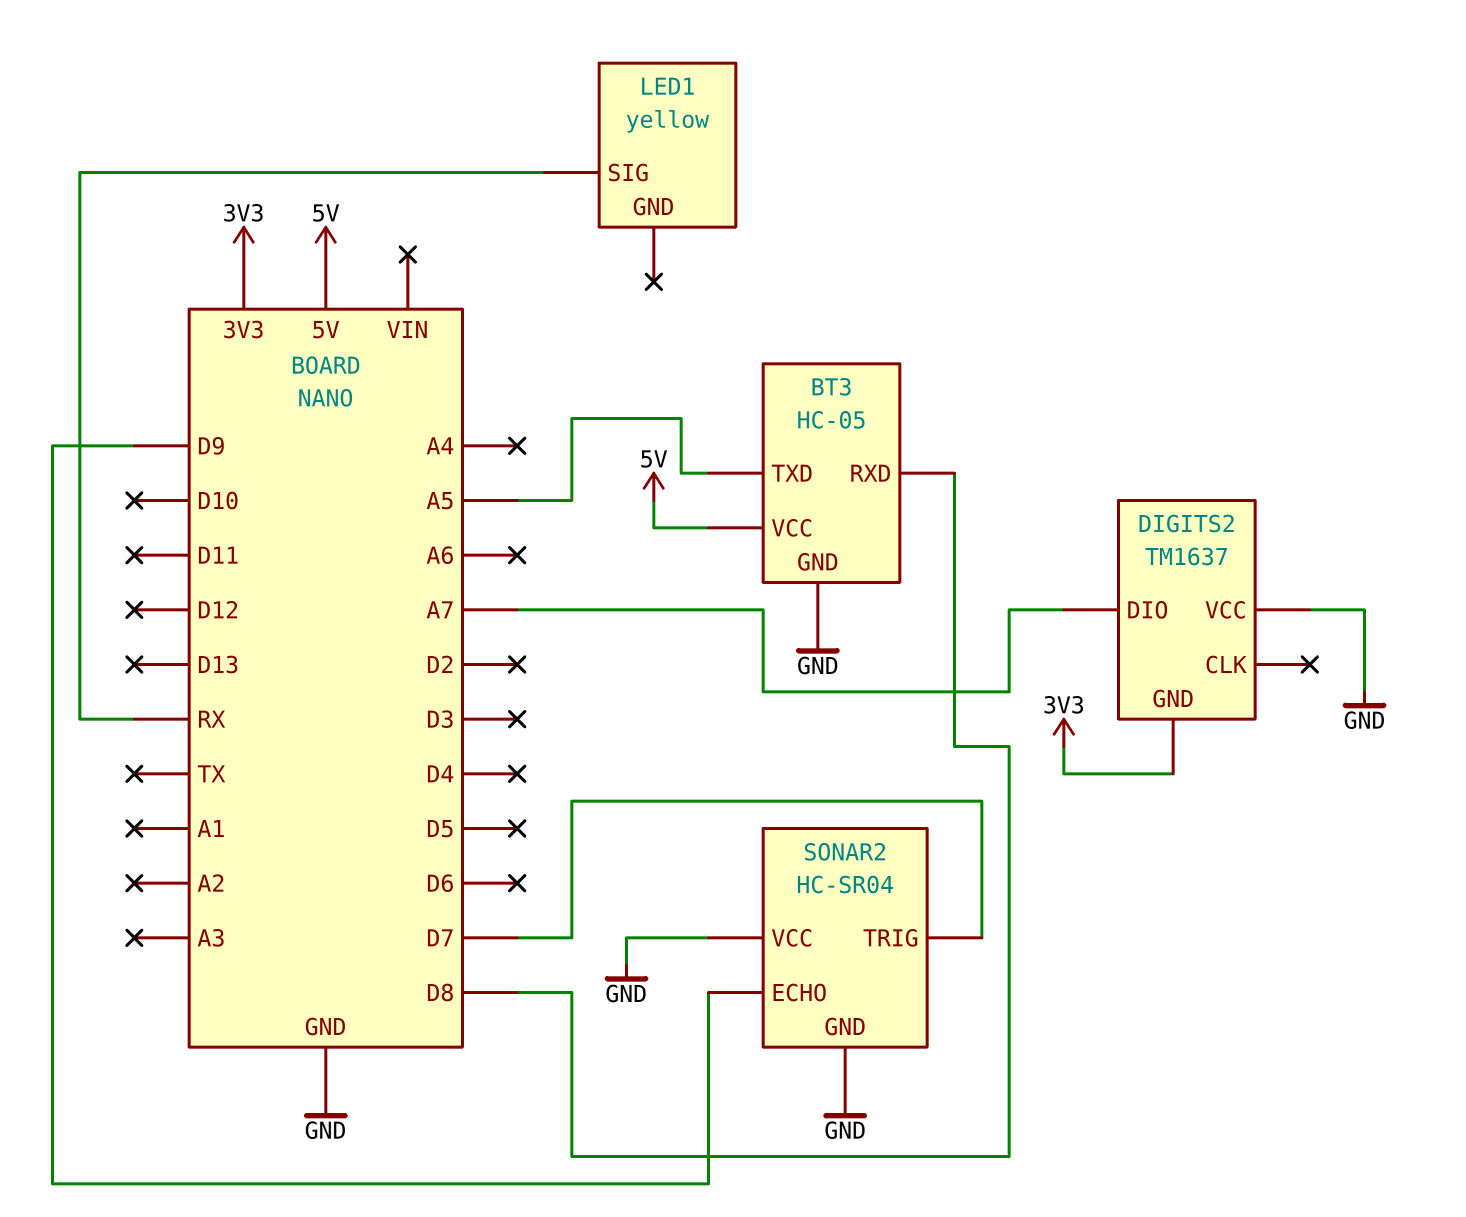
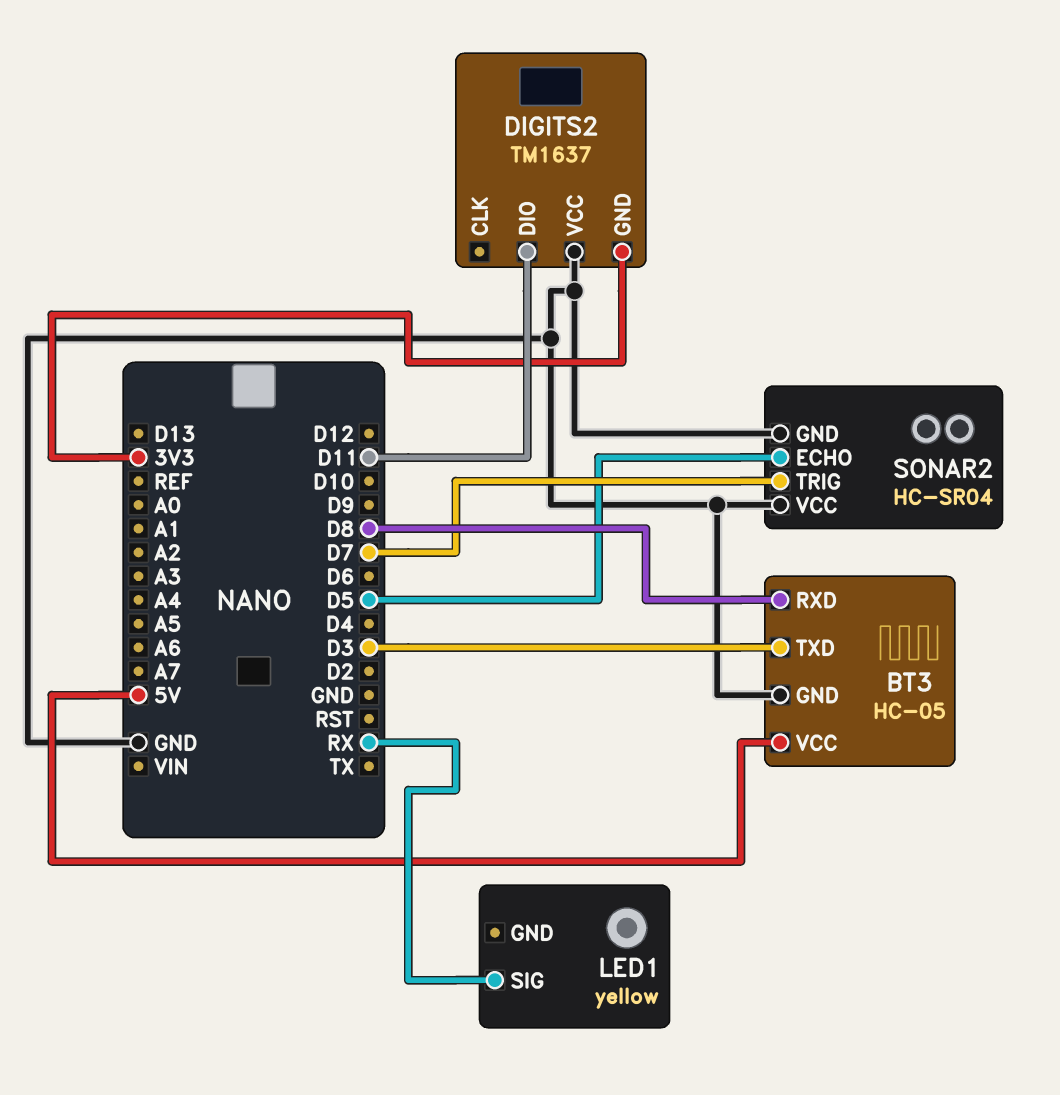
BT3 pin TXD: A5 -> D3
DIGITS2 pin DIO: A7 -> D11
SONAR2 pin ECHO: D9 -> D5

